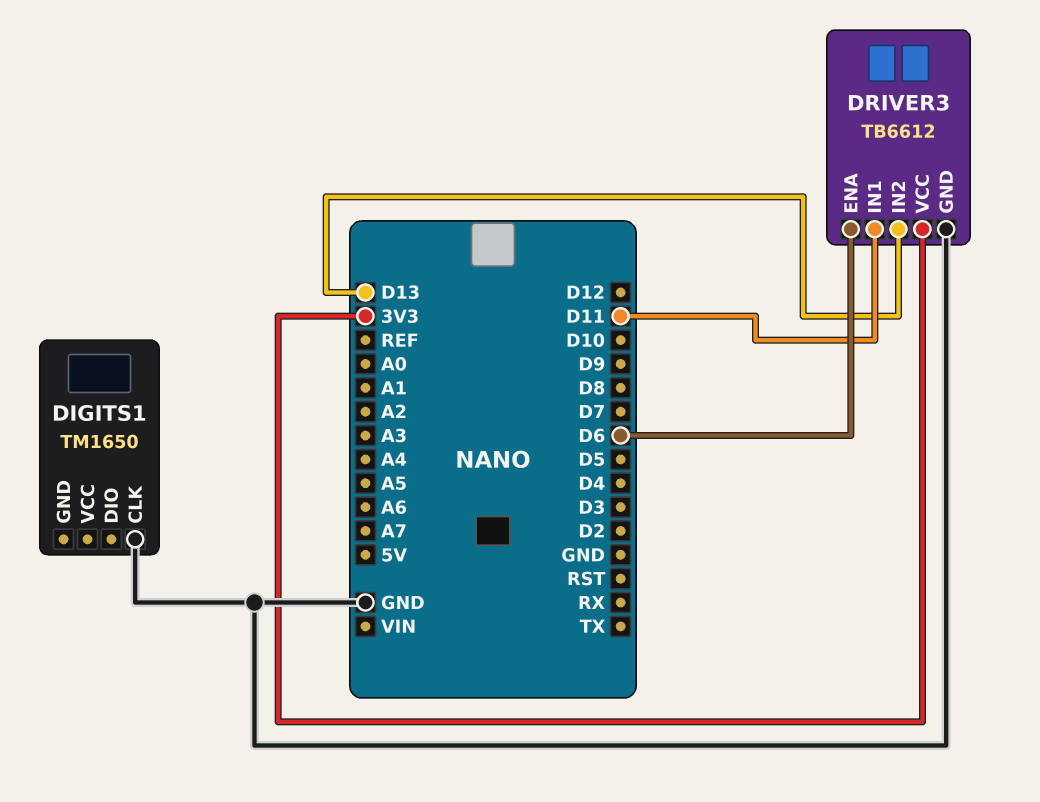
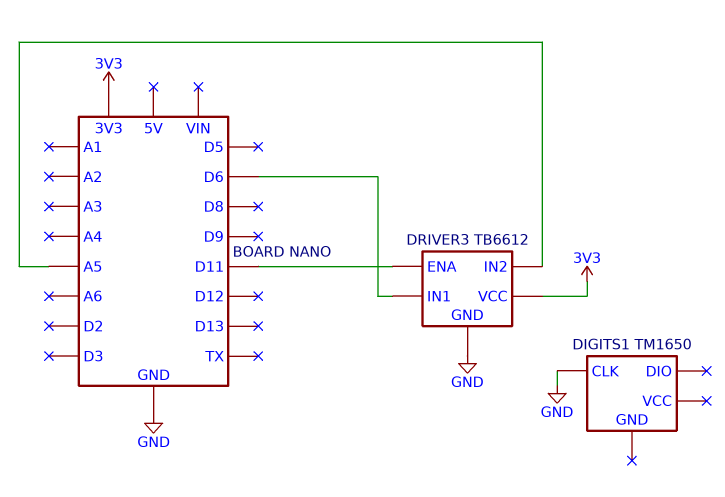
DRIVER3 pin ENA: D6 -> D11
DRIVER3 pin IN1: D11 -> D6
DRIVER3 pin IN2: D13 -> A5

